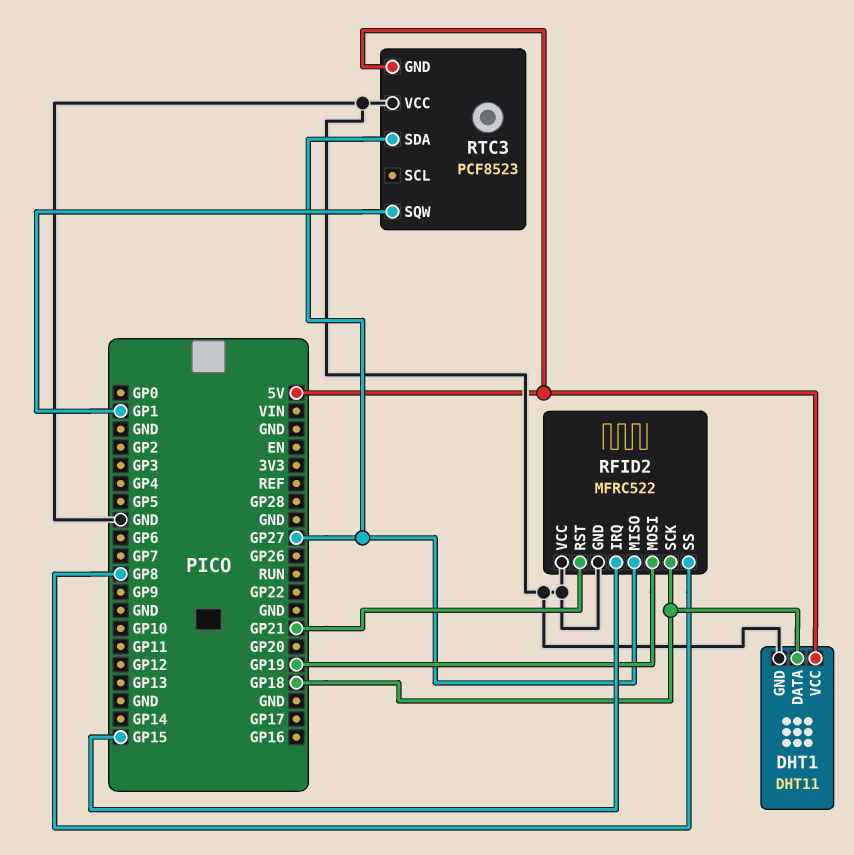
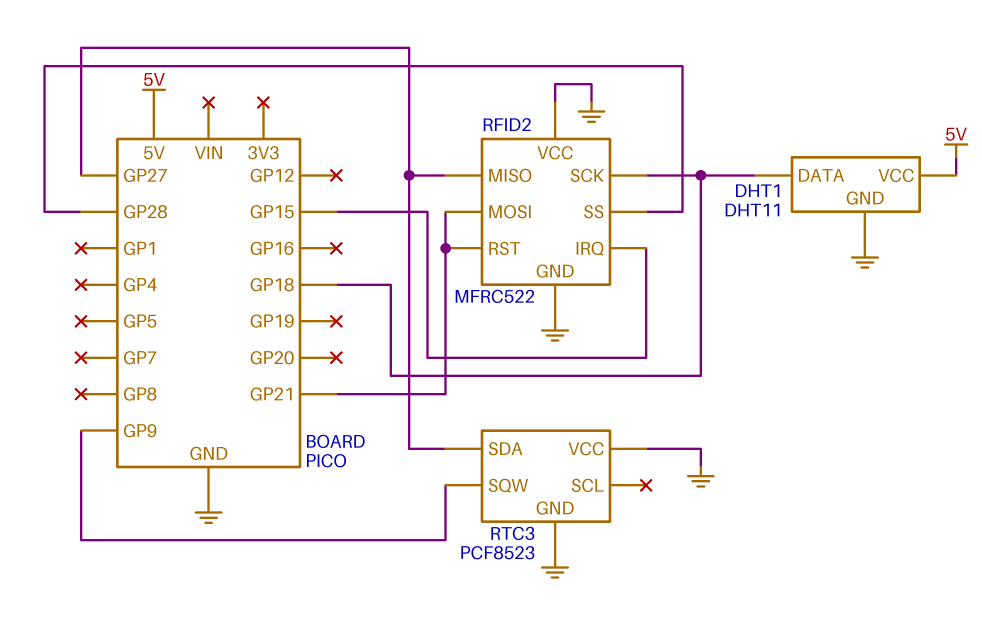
RFID2 pin MOSI: GP19 -> GP21
RFID2 pin SS: GP8 -> GP28
RTC3 pin GND: 5V -> GND
RTC3 pin SQW: GP1 -> GP9

